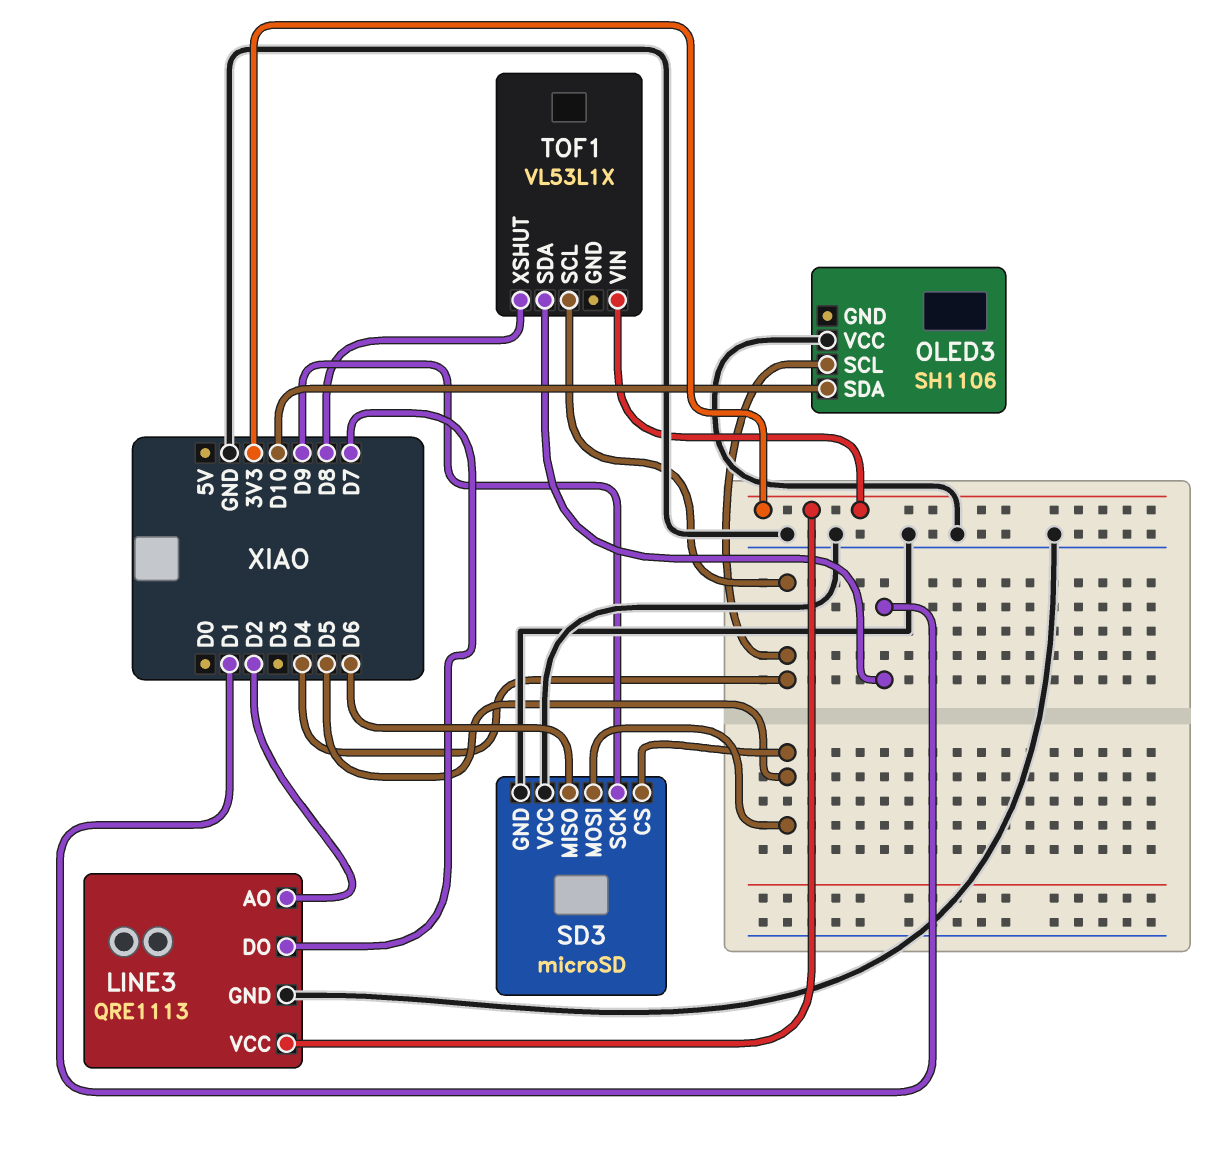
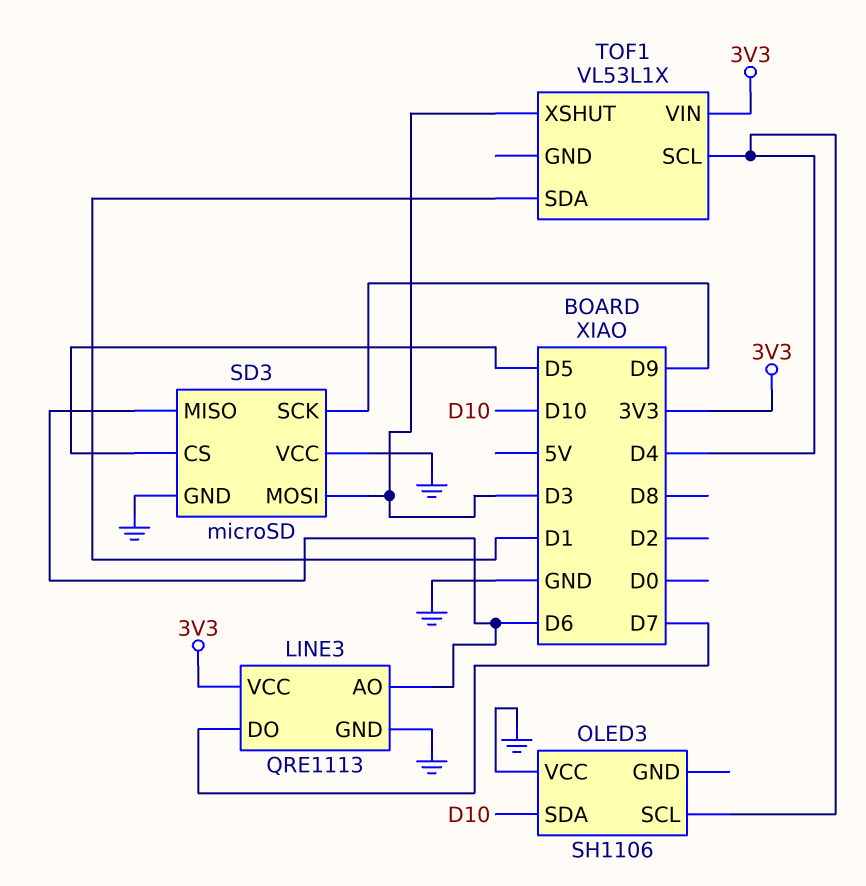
LINE3 pin AO: D2 -> D6
SD3 pin MOSI: D5 -> D3
TOF1 pin XSHUT: D8 -> D3

